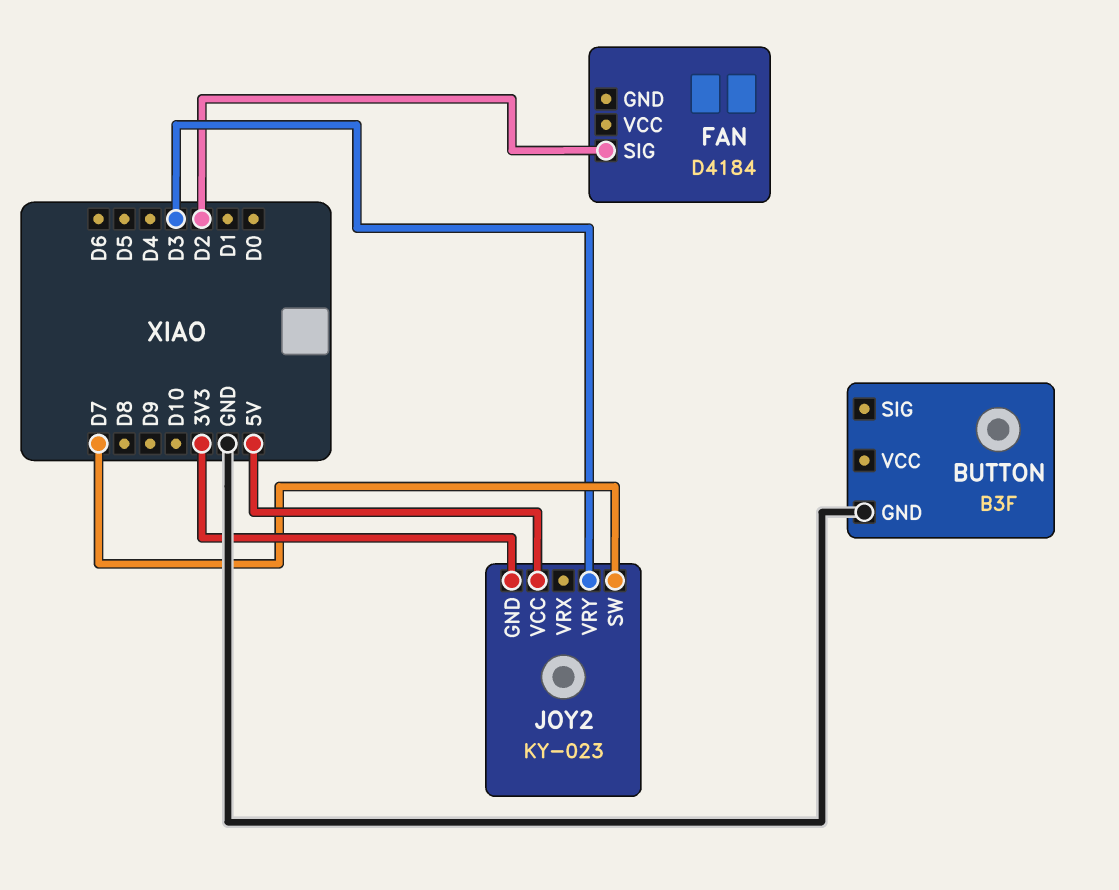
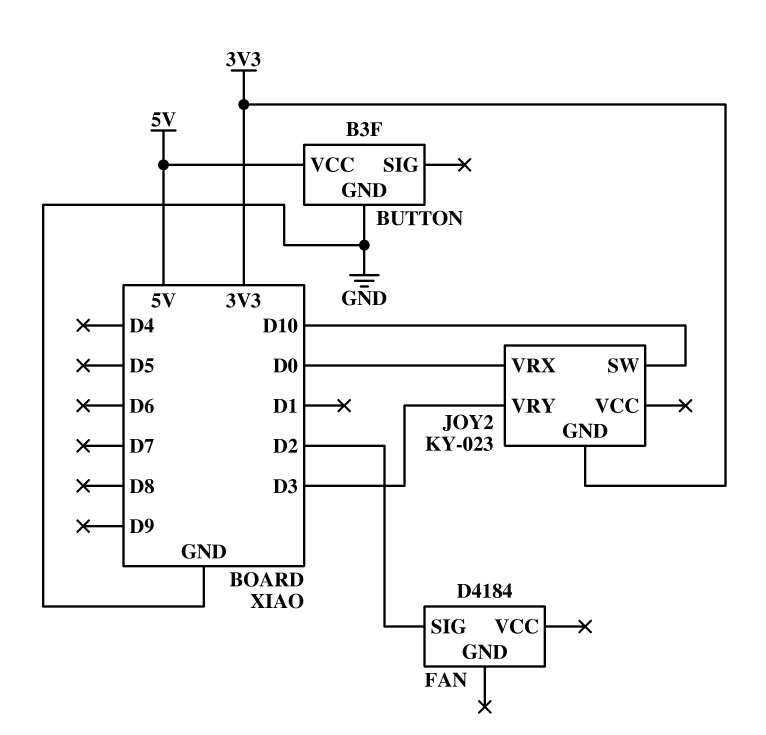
BUTTON pin VCC: none -> 5V
JOY2 pin SW: D7 -> D10
JOY2 pin VCC: 5V -> none
JOY2 pin VRX: none -> D0

